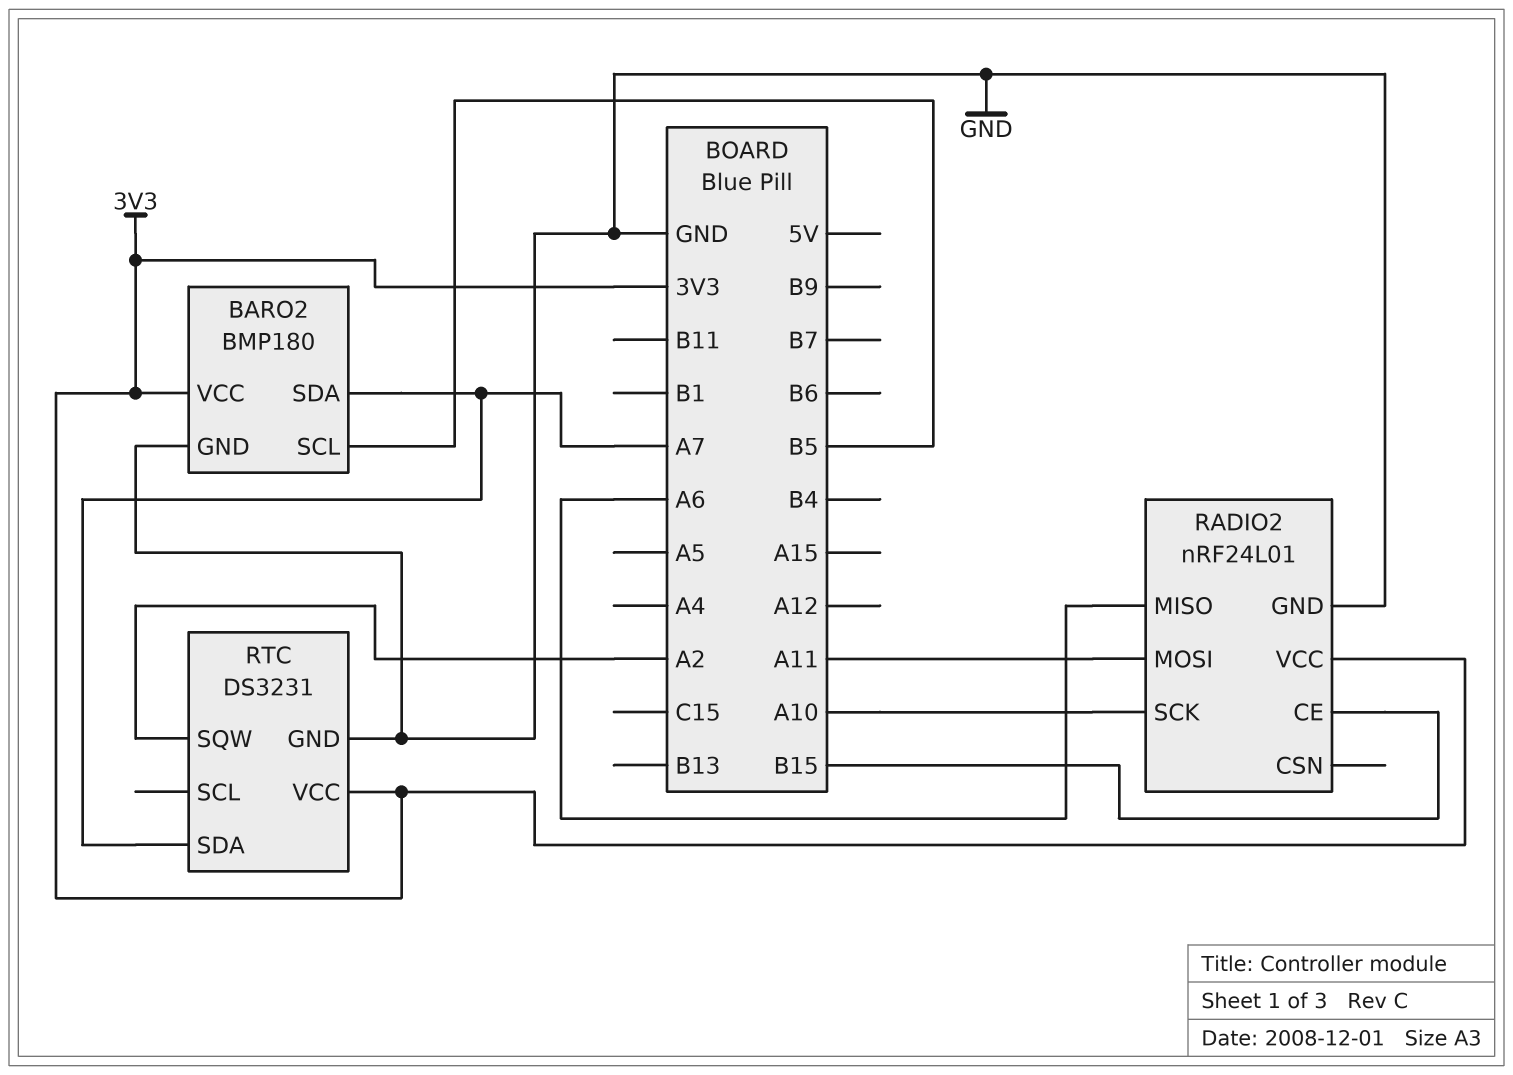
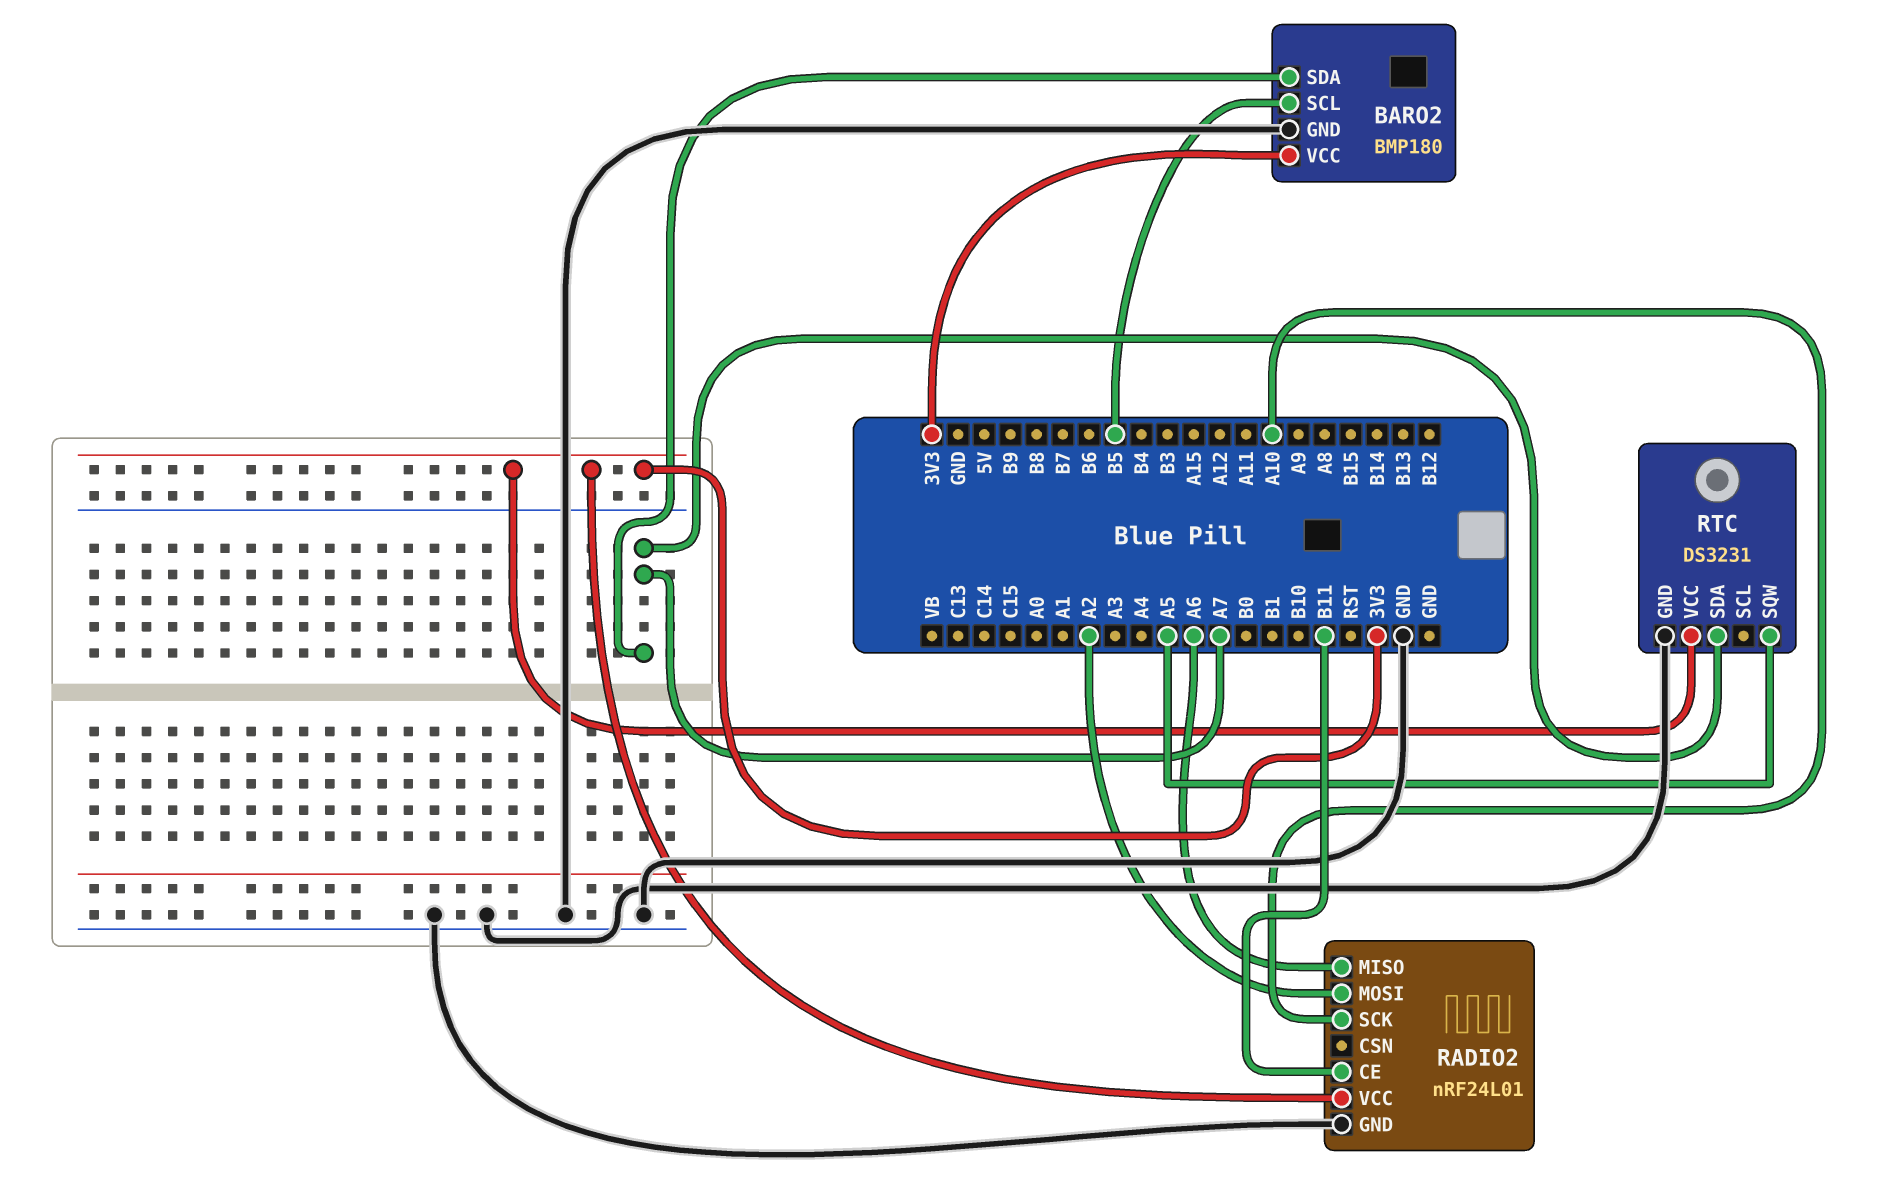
RADIO2 pin CE: B15 -> B11
RADIO2 pin MOSI: A11 -> A2
RTC pin SQW: A2 -> A5

